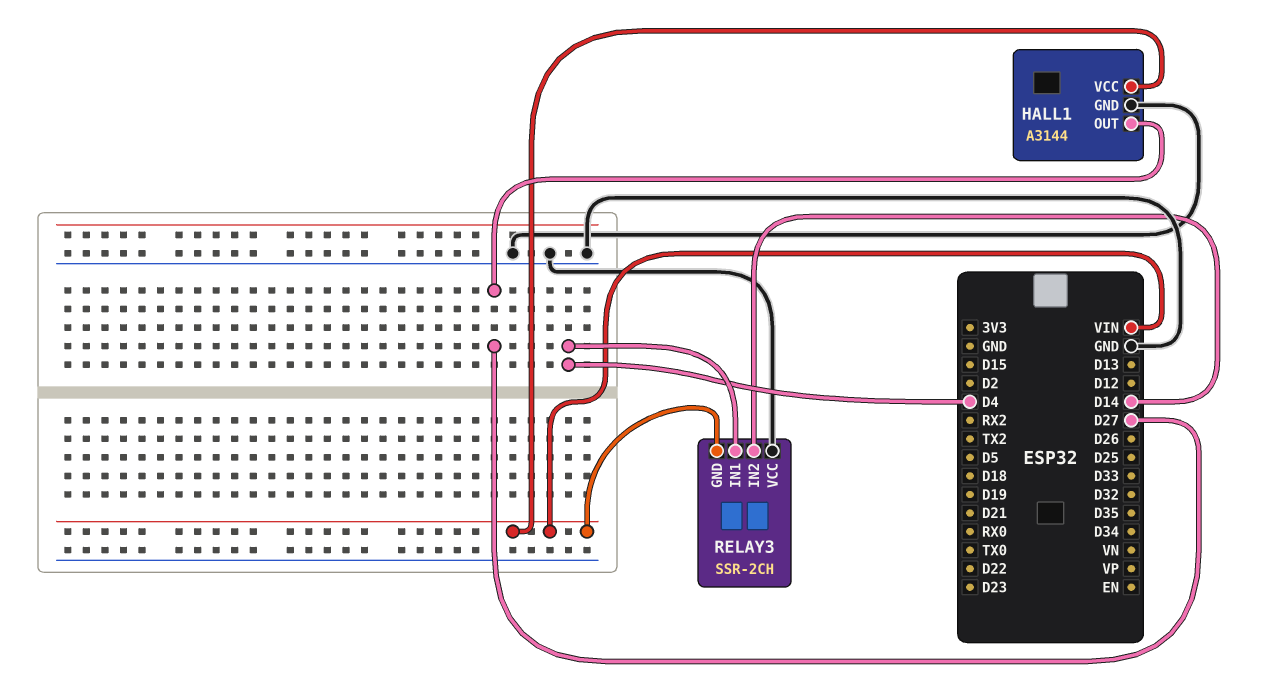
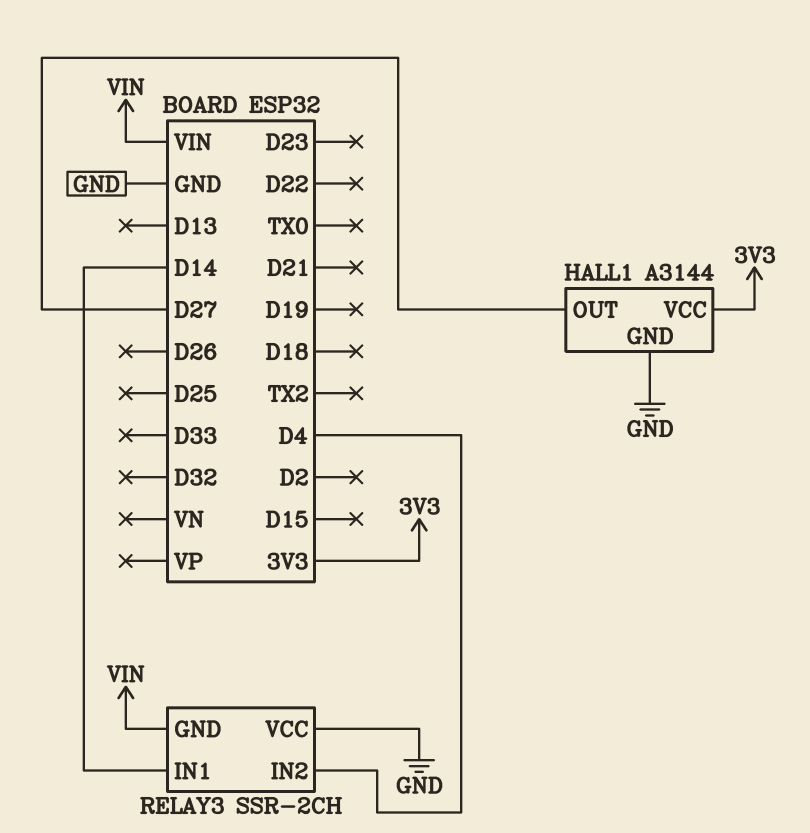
HALL1 pin VCC: VIN -> 3V3
RELAY3 pin IN1: D4 -> D14
RELAY3 pin IN2: D14 -> D4

